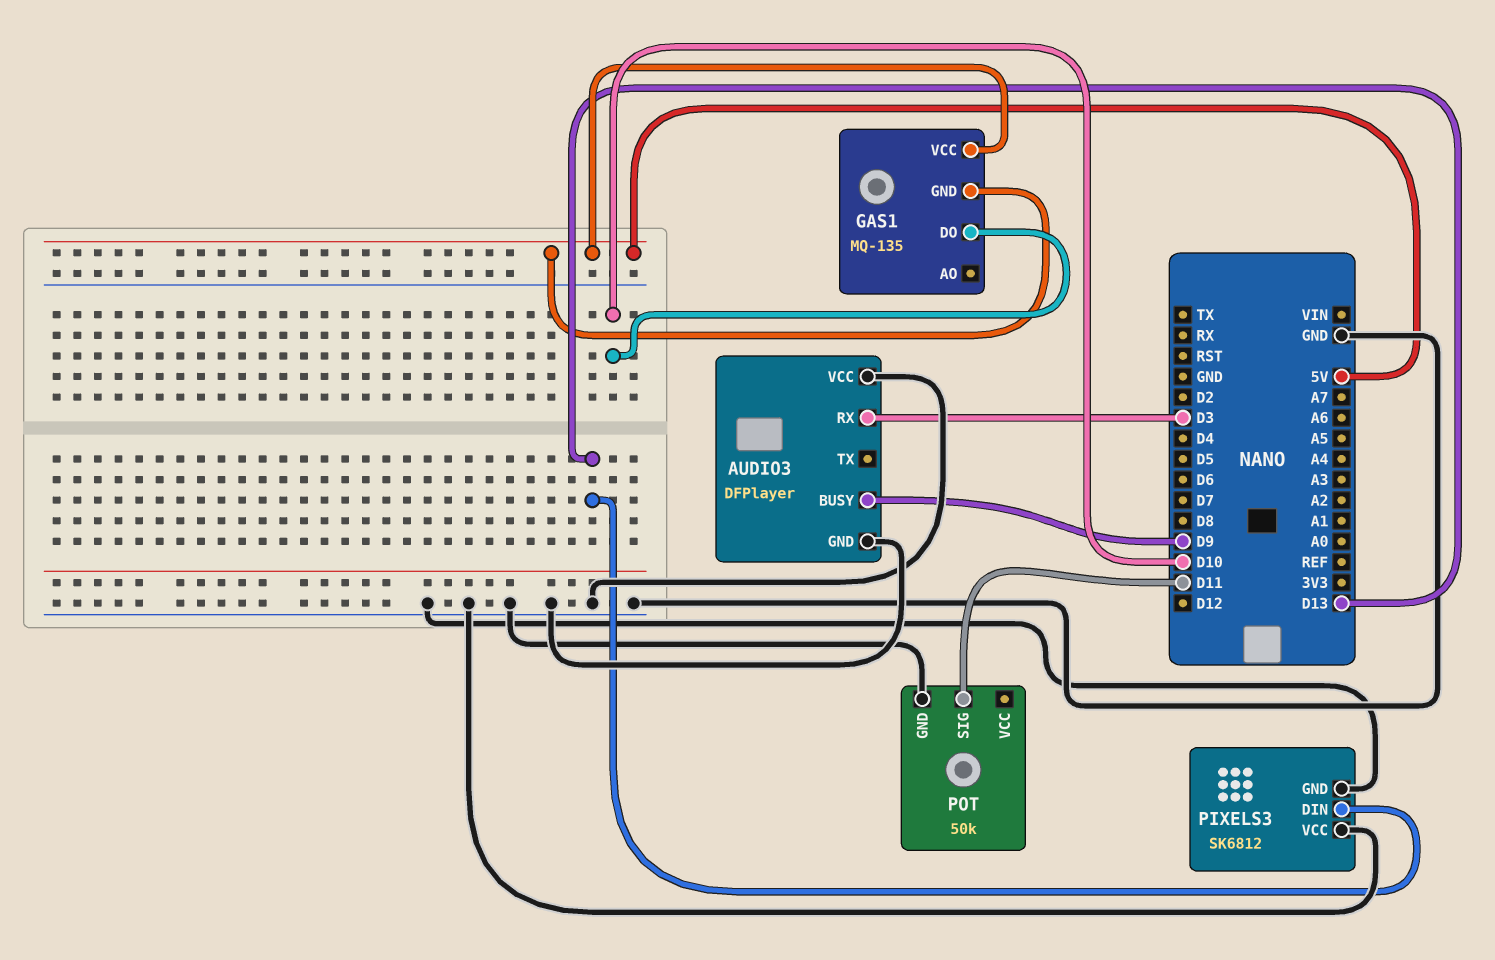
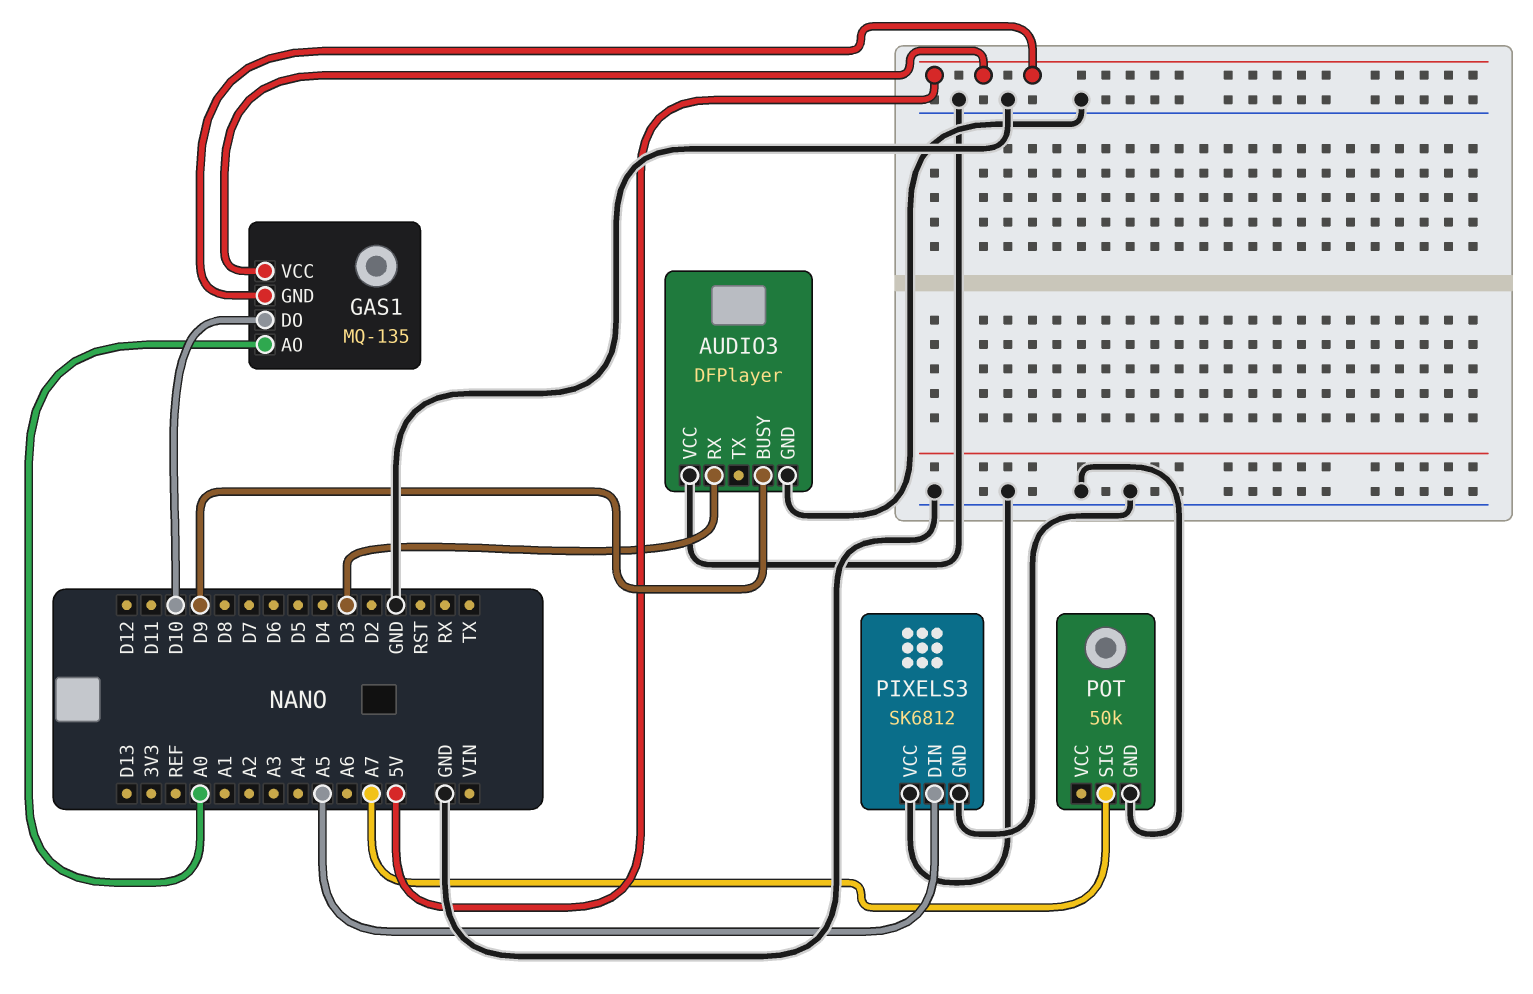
GAS1 pin AO: none -> A0
PIXELS3 pin DIN: D13 -> A5
POT pin SIG: D11 -> A7

